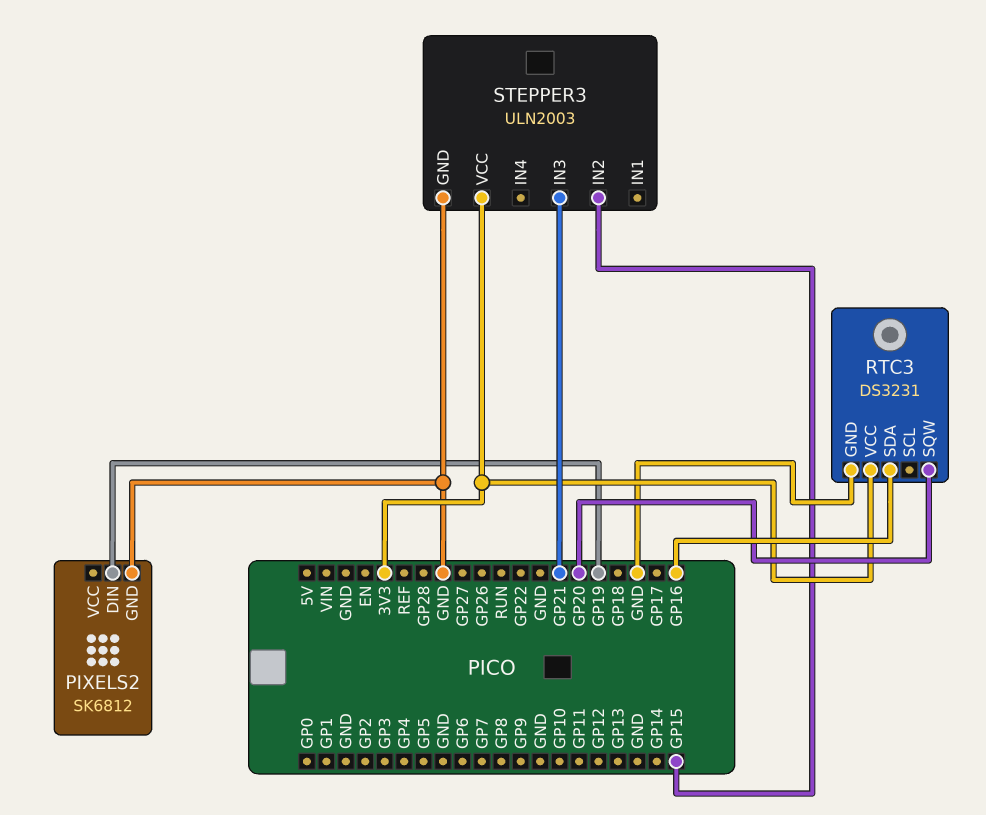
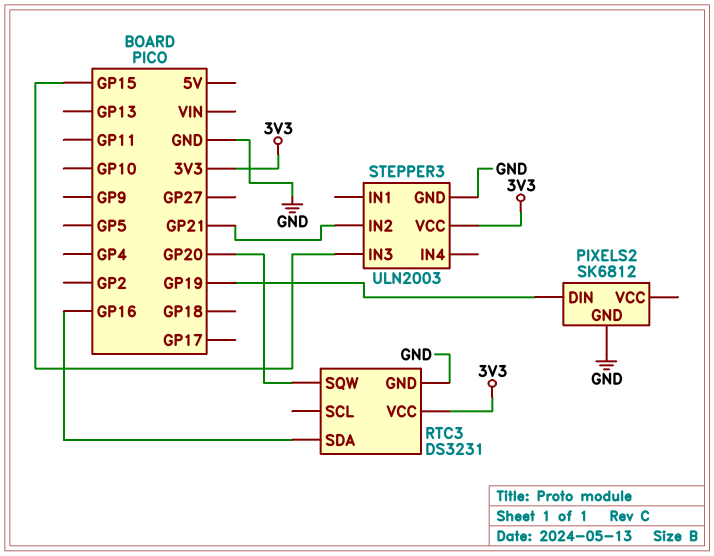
STEPPER3 pin IN2: GP15 -> GP21
STEPPER3 pin IN3: GP21 -> GP15

